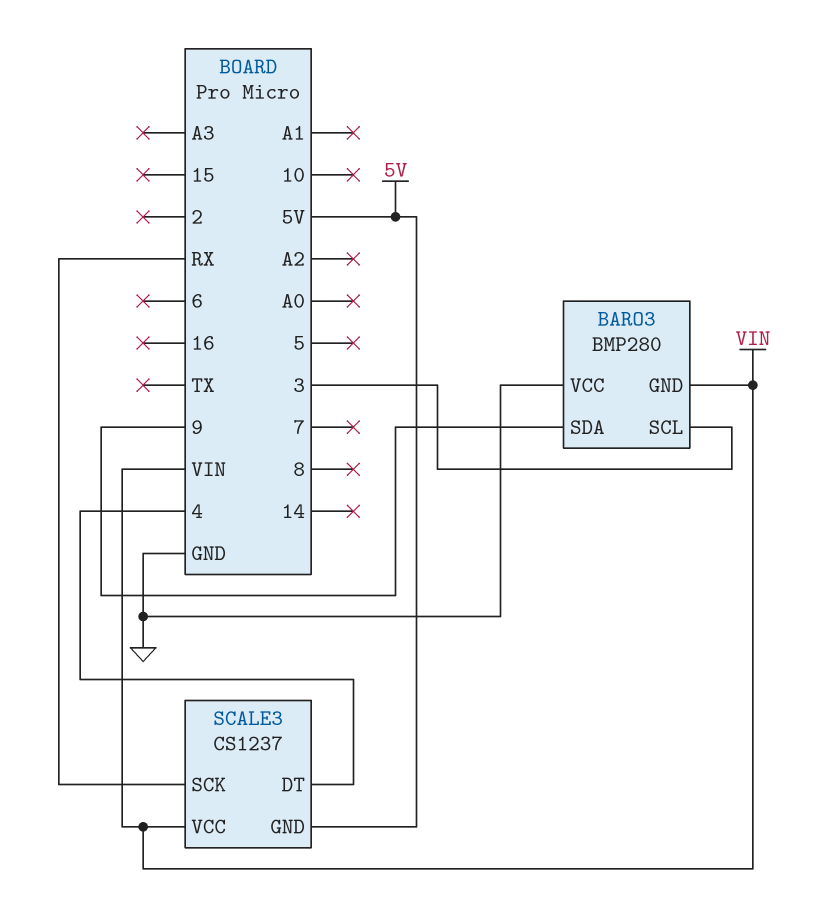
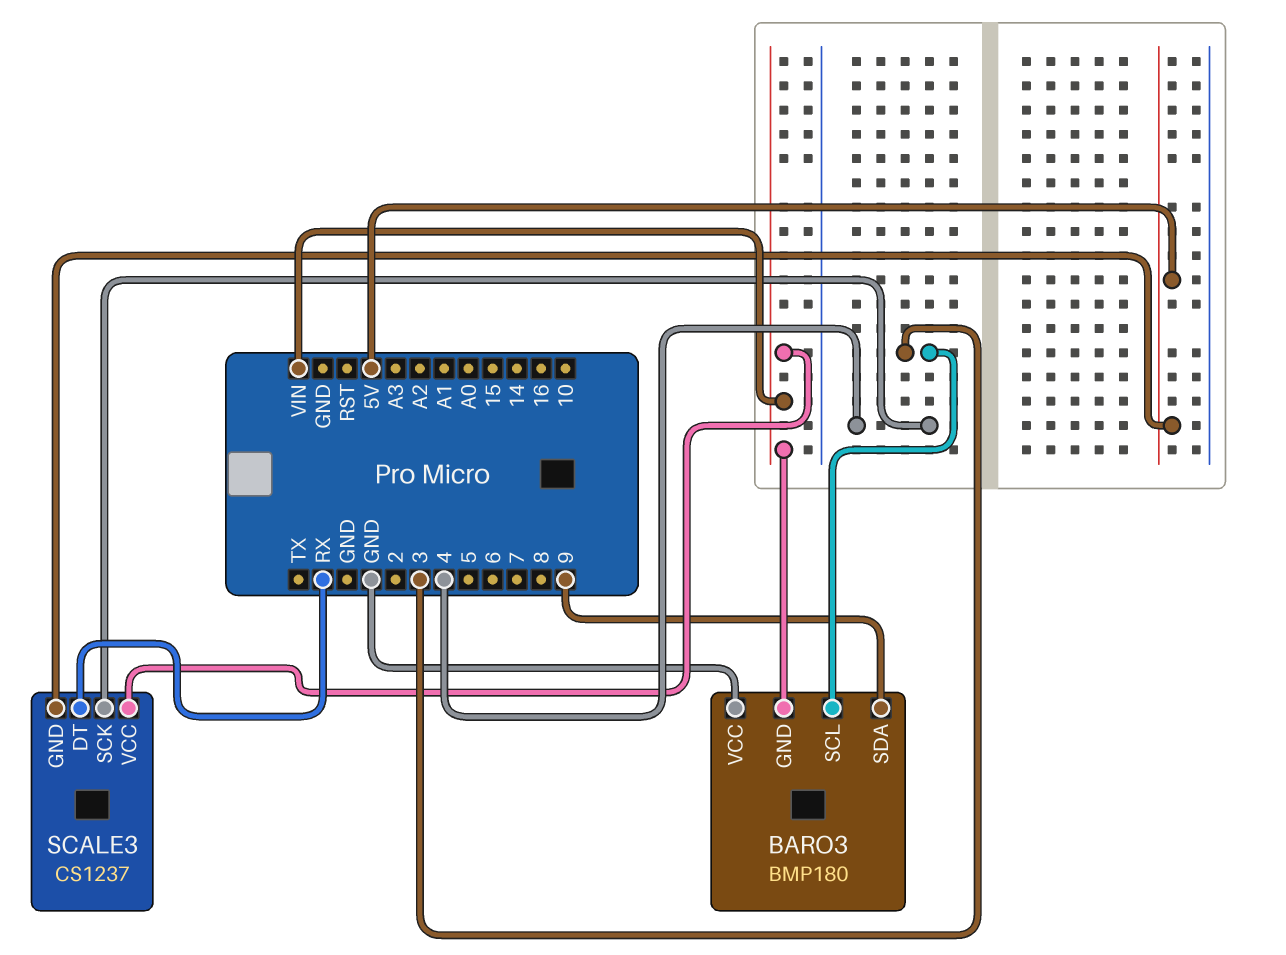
BARO3: BMP280 -> BMP180
SCALE3 pin DT: 4 -> RX
SCALE3 pin SCK: RX -> 4

